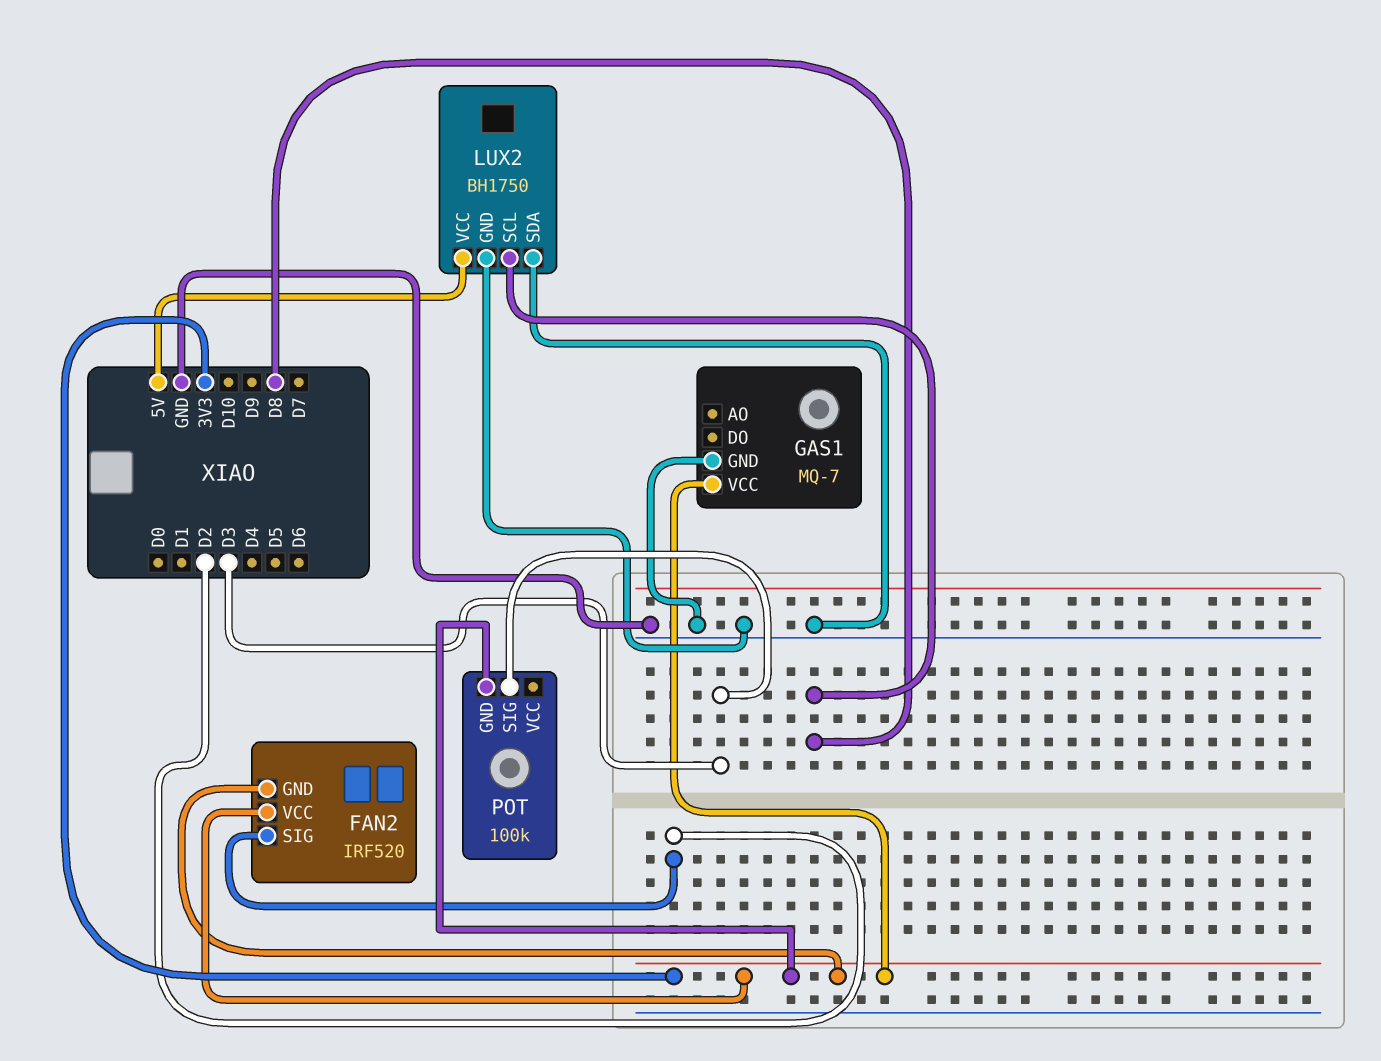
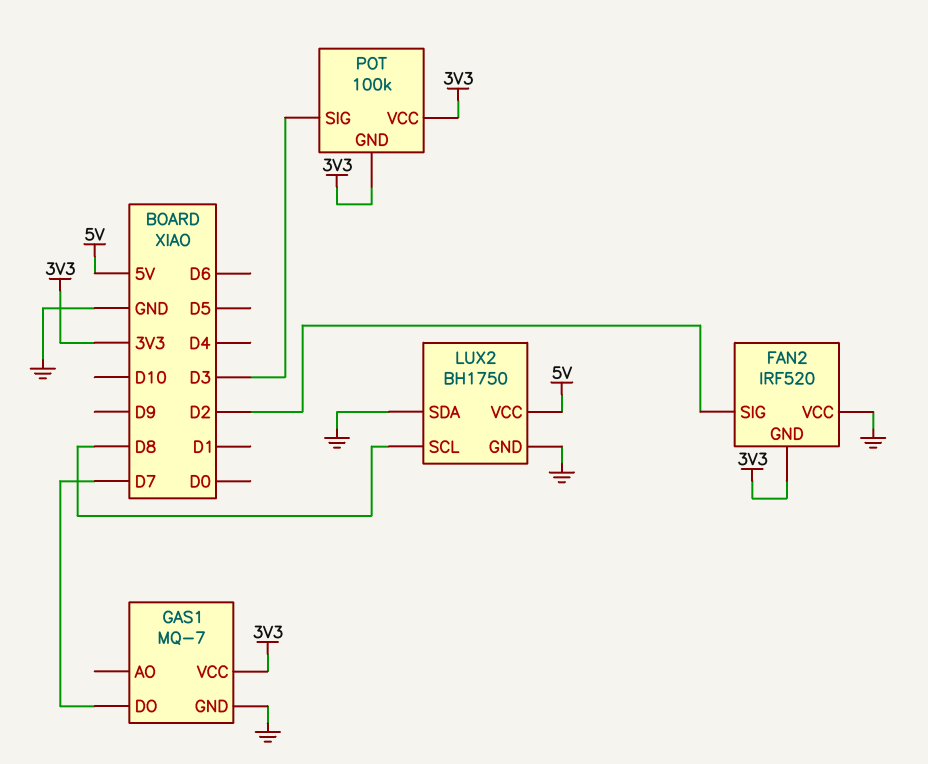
FAN2 pin VCC: 3V3 -> GND
GAS1 pin DO: none -> D7
POT pin VCC: none -> 3V3

